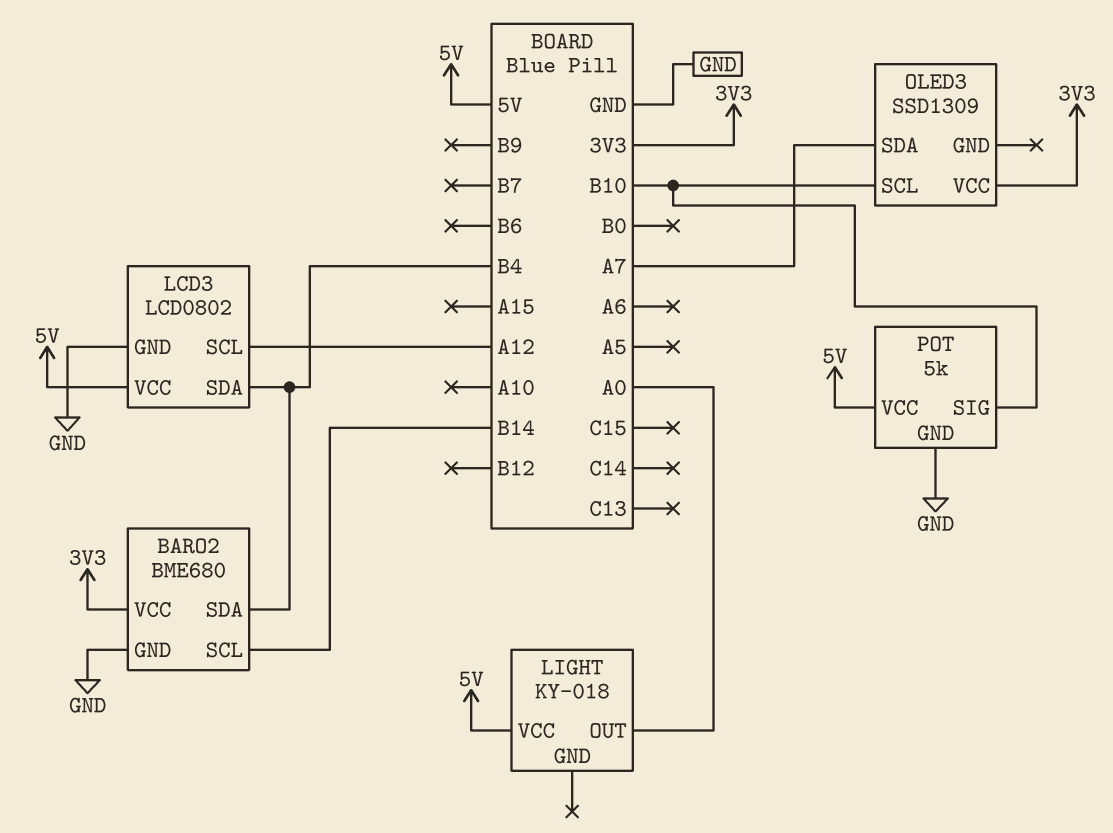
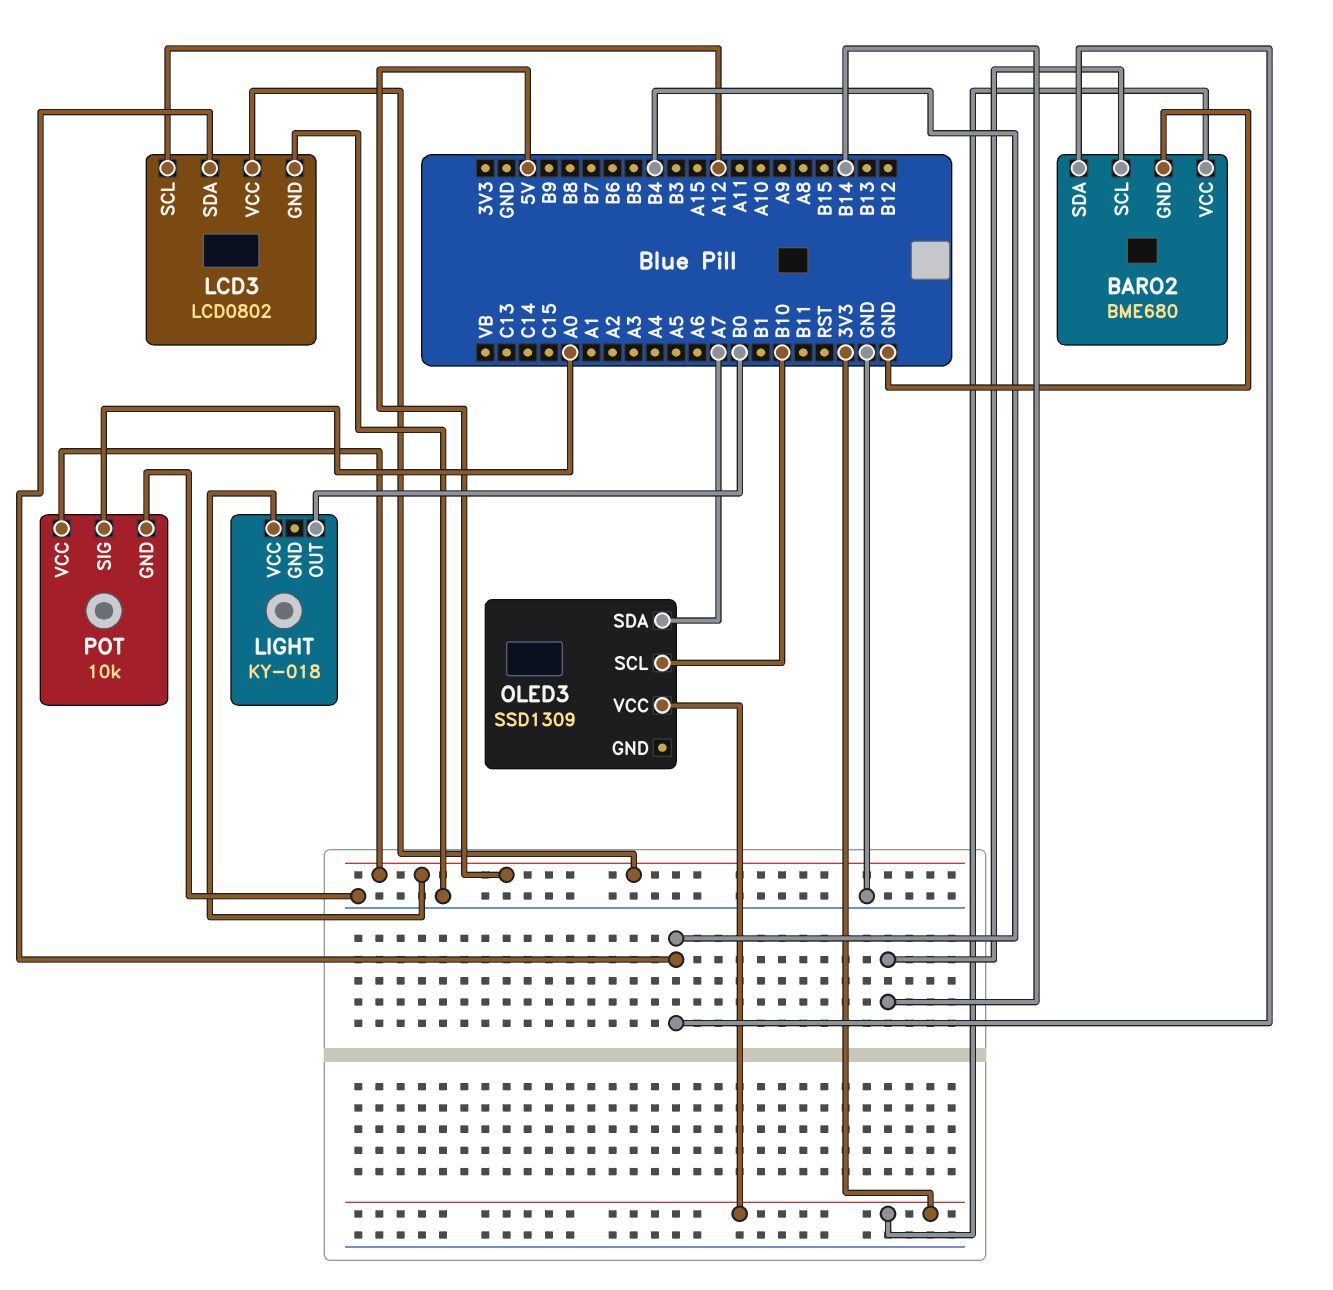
LIGHT pin OUT: A0 -> B0
POT: 5k -> 10k
POT pin SIG: B10 -> A0

